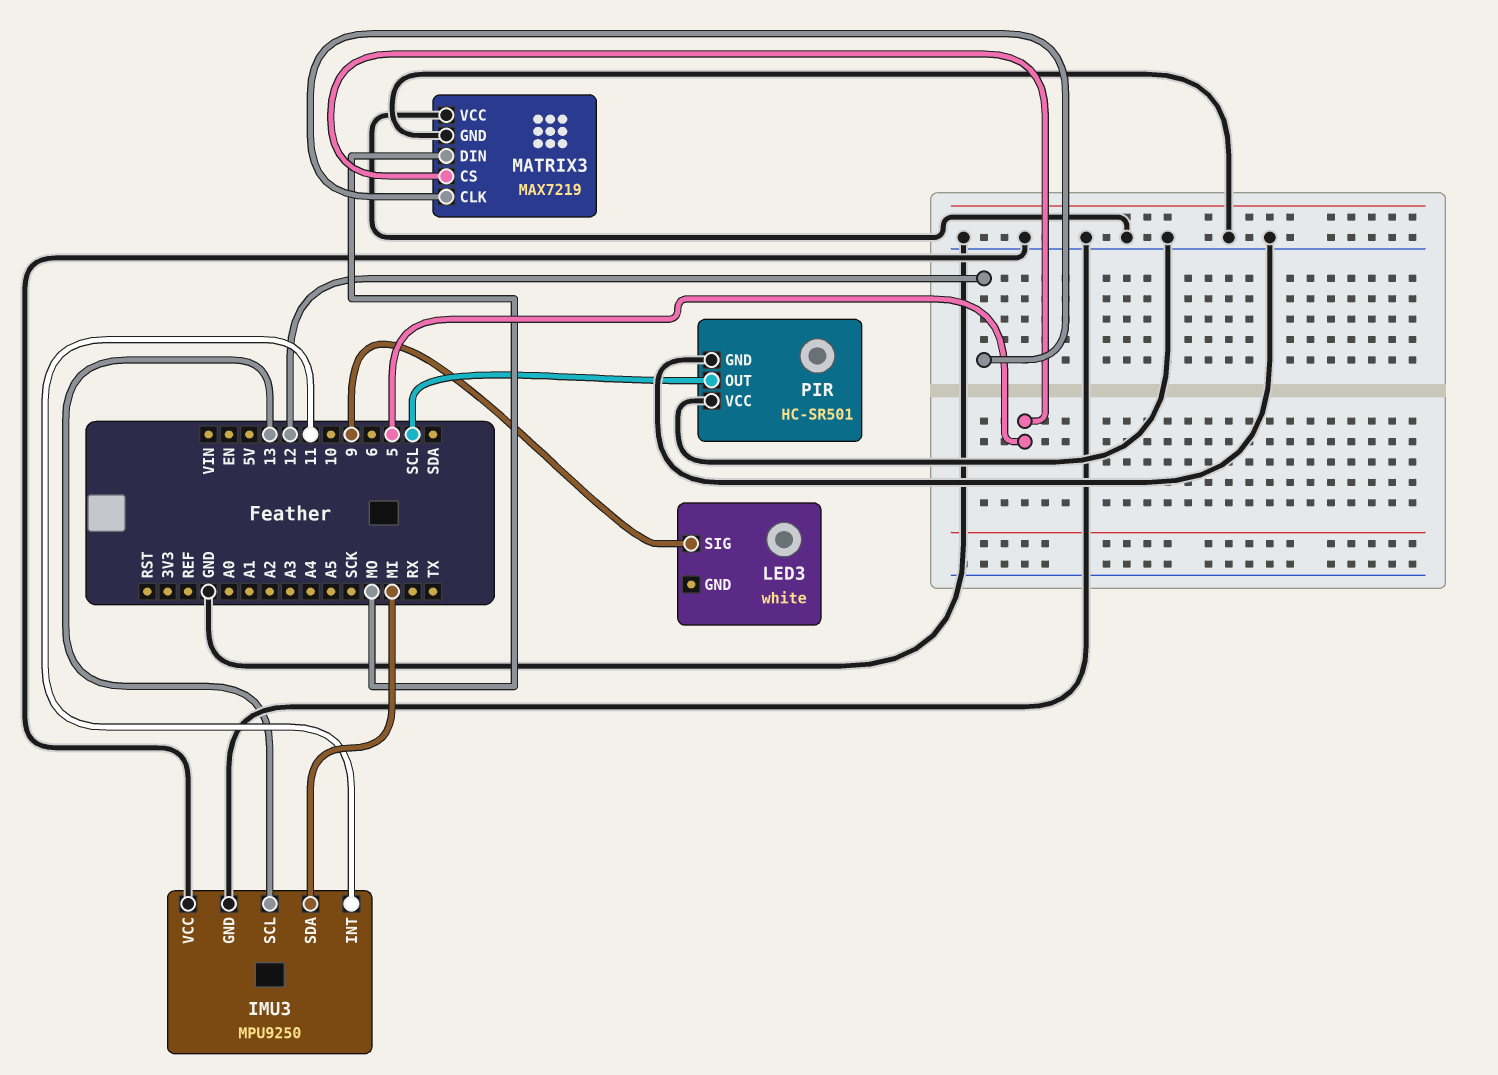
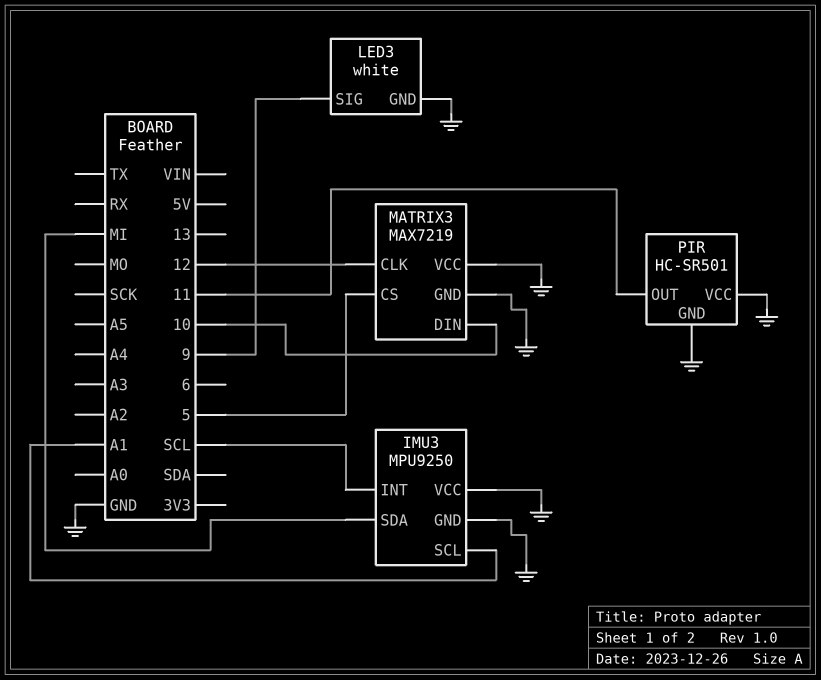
IMU3 pin INT: 11 -> SCL
IMU3 pin SCL: 13 -> A1
LED3 pin GND: none -> GND
MATRIX3 pin DIN: MO -> 10
PIR pin OUT: SCL -> 11

